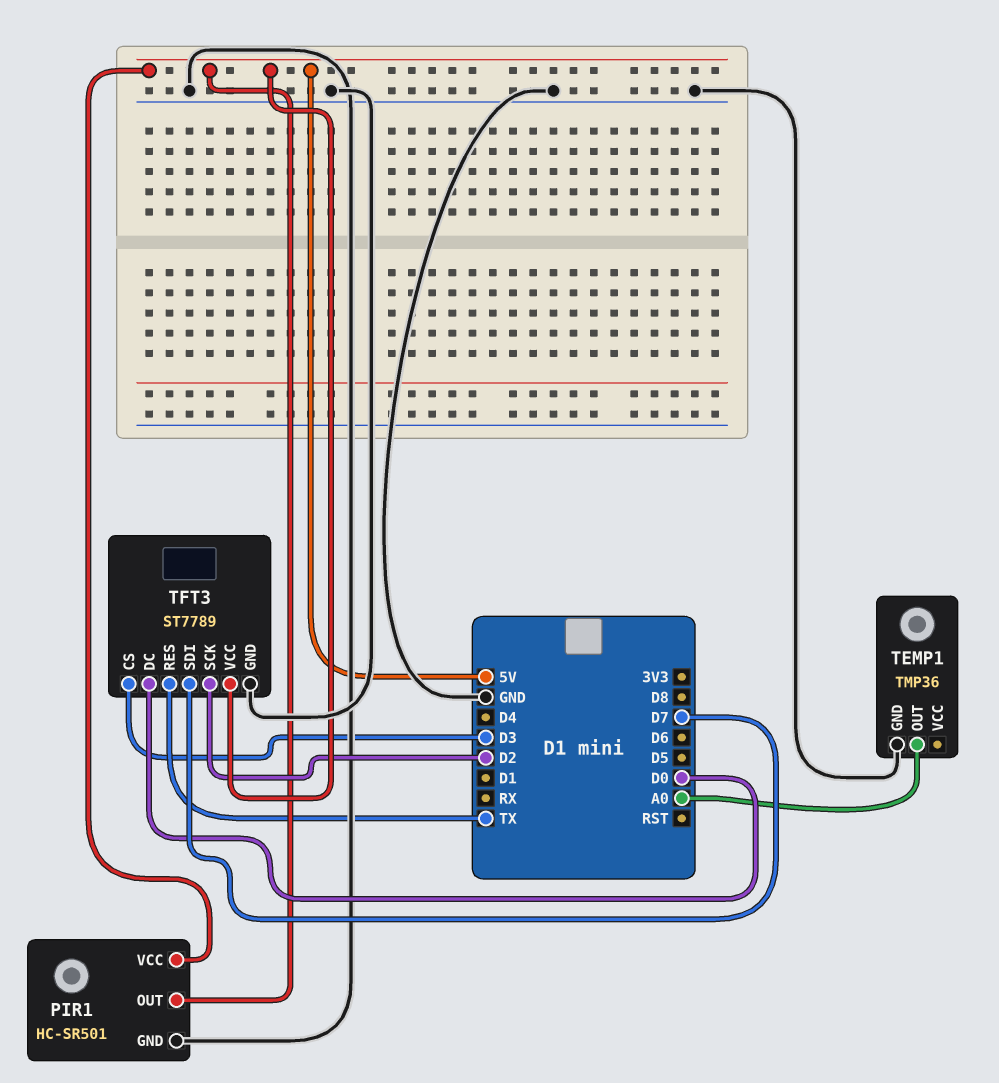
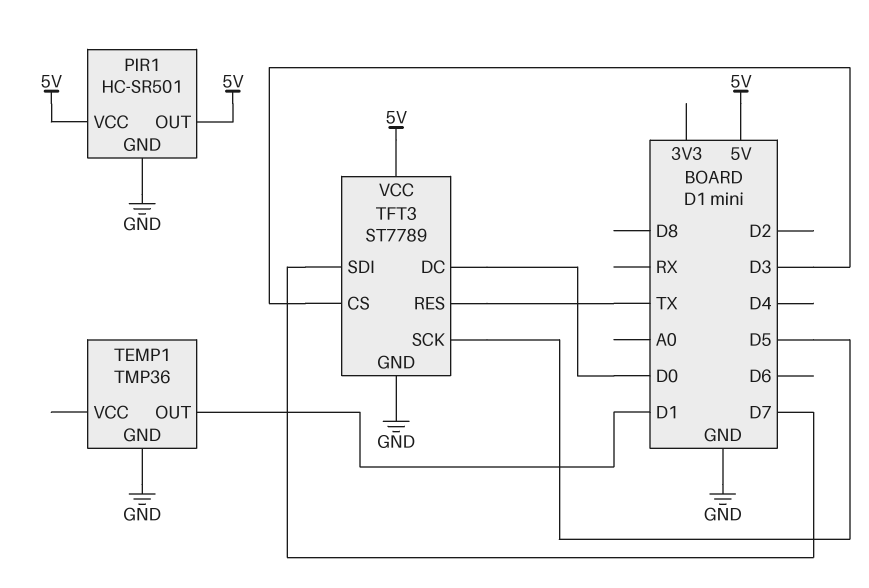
TEMP1 pin OUT: A0 -> D1
TFT3 pin SCK: D2 -> D5

